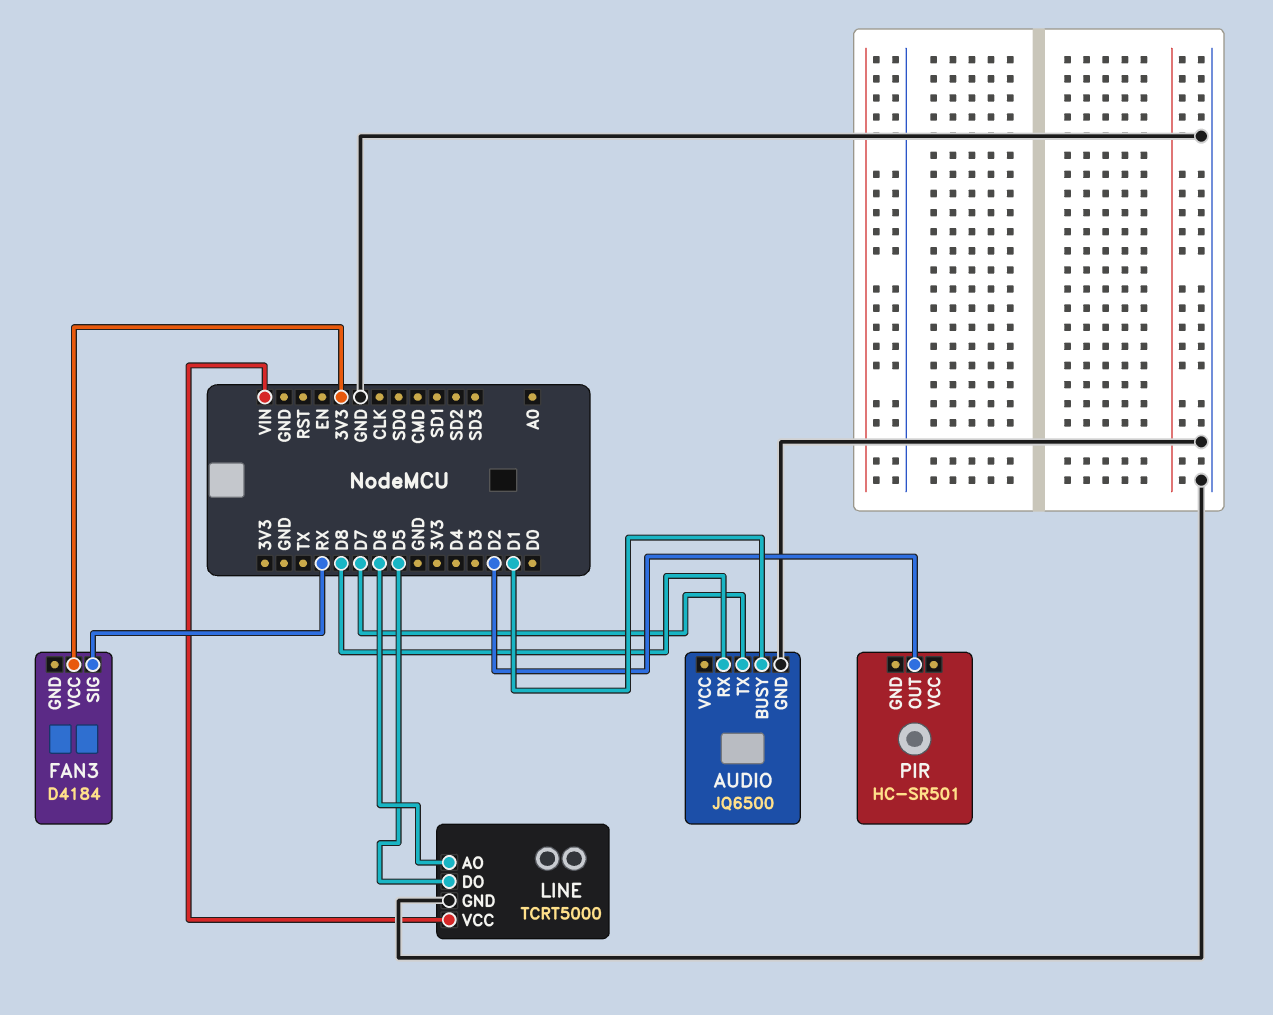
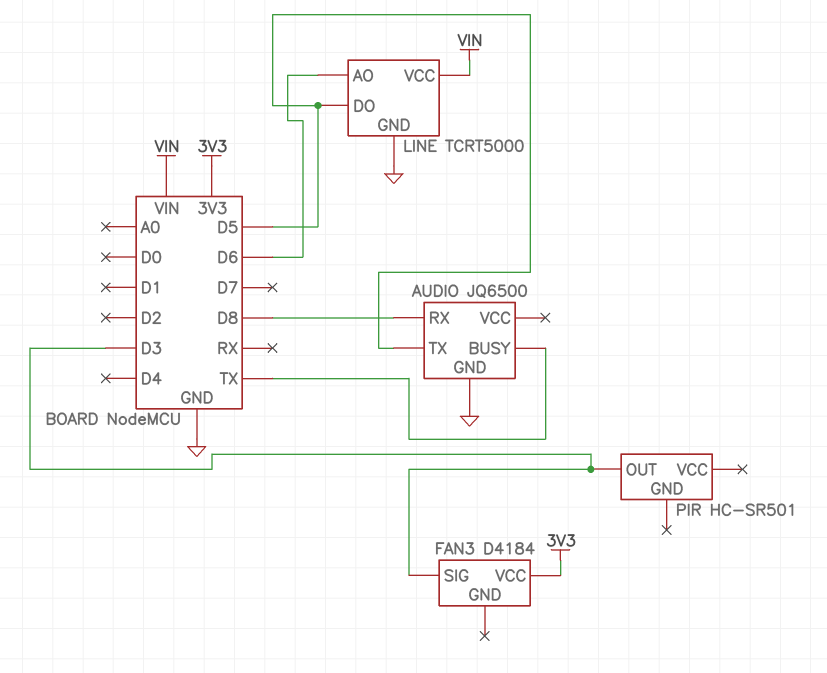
AUDIO pin BUSY: D1 -> TX
AUDIO pin TX: D7 -> D5
FAN3 pin SIG: RX -> D3
PIR pin OUT: D2 -> D3

